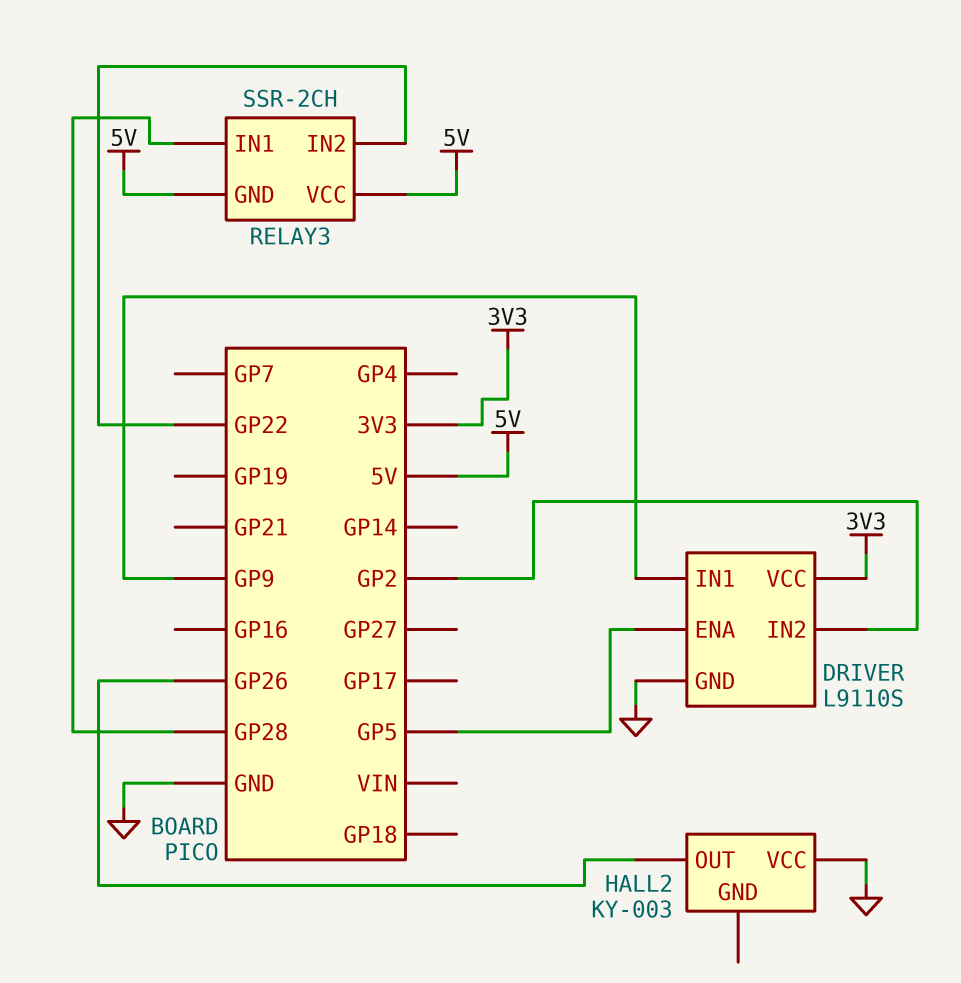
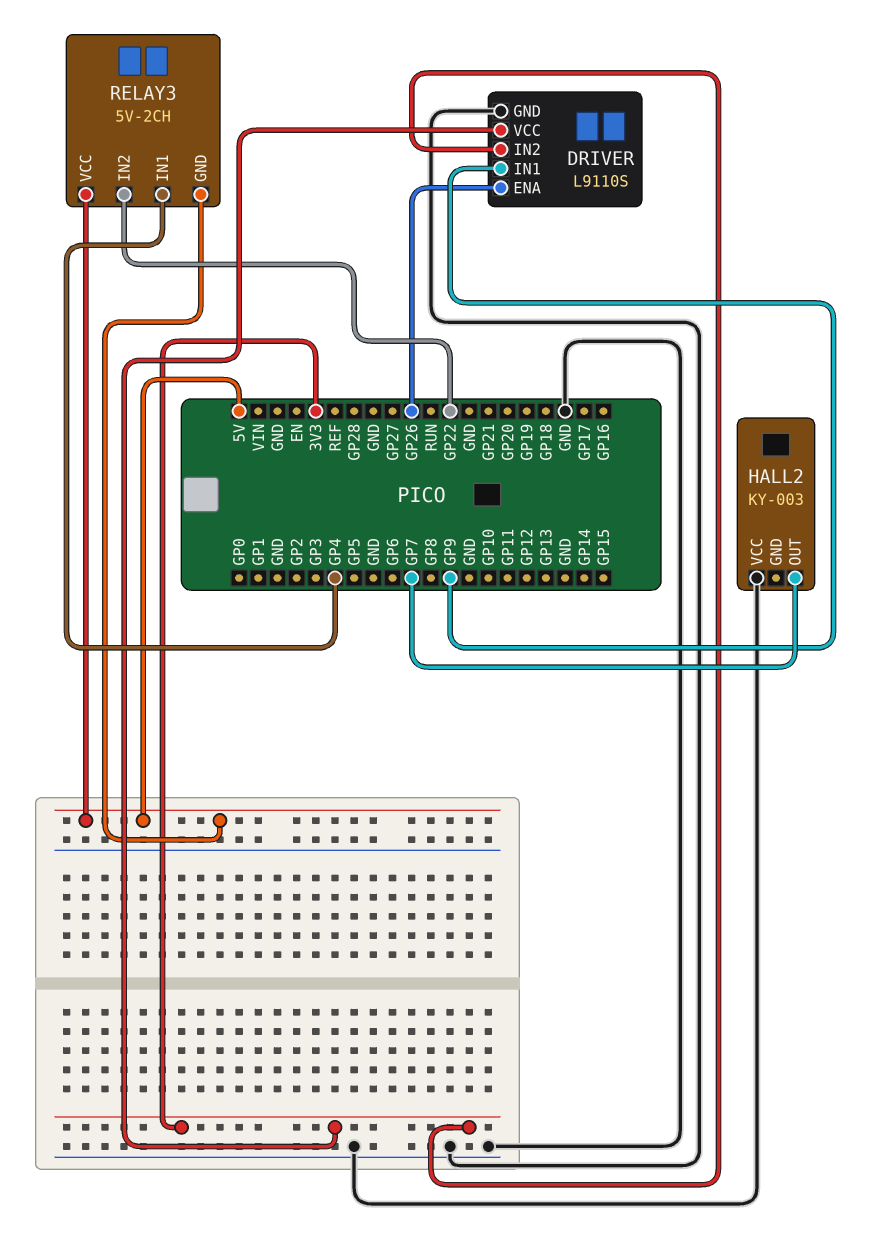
DRIVER pin ENA: GP5 -> GP26
DRIVER pin IN2: GP2 -> 3V3
HALL2 pin OUT: GP26 -> GP7
RELAY3: SSR-2CH -> 5V-2CH
RELAY3 pin IN1: GP28 -> GP4

